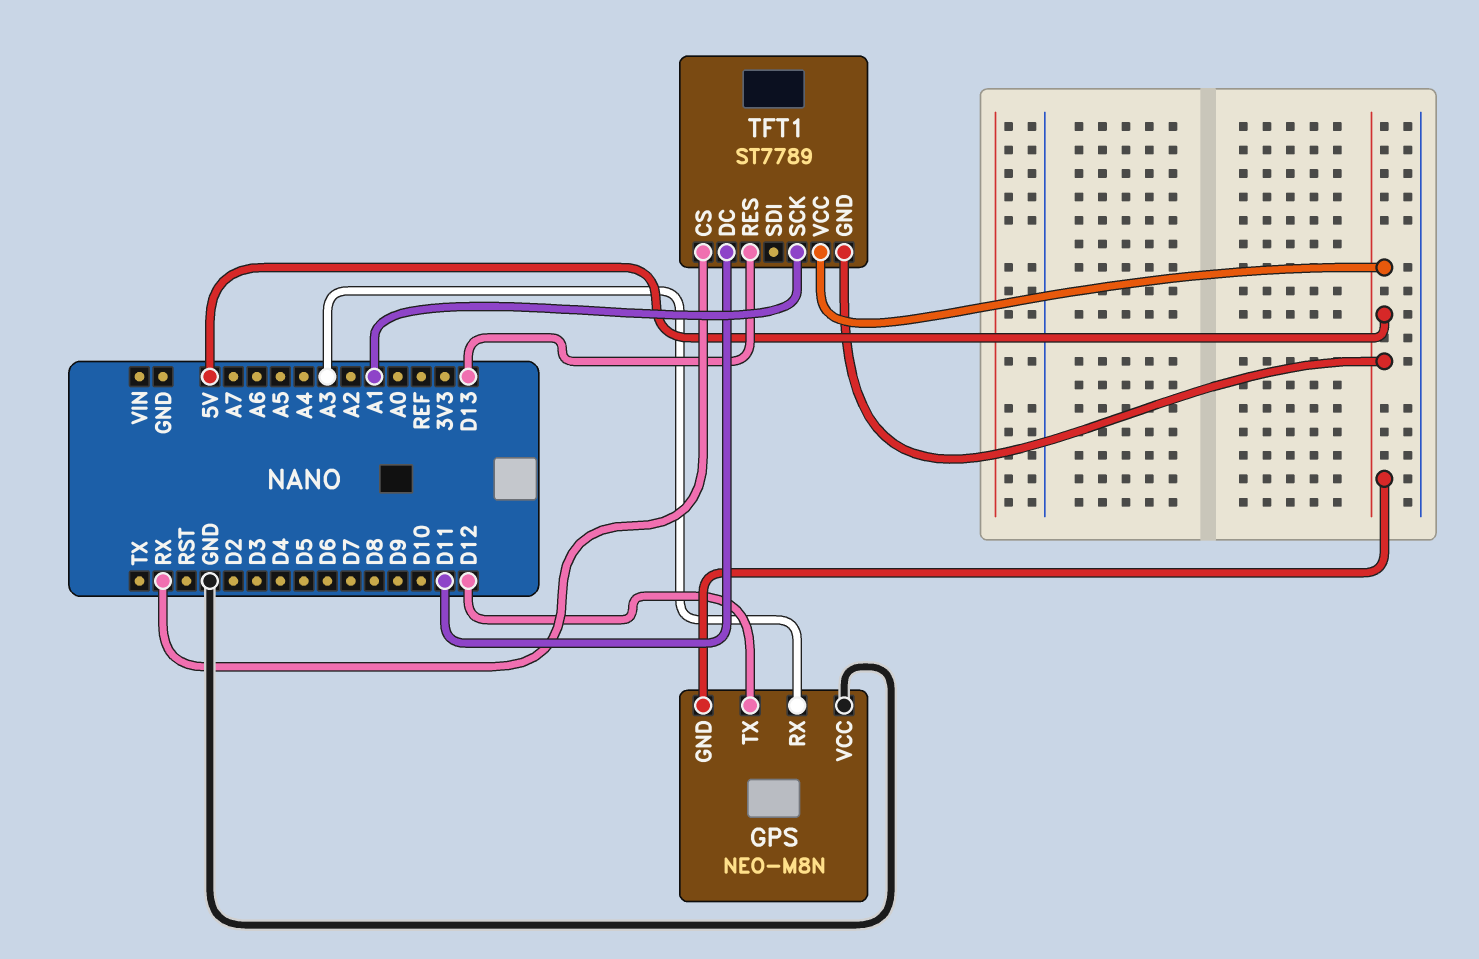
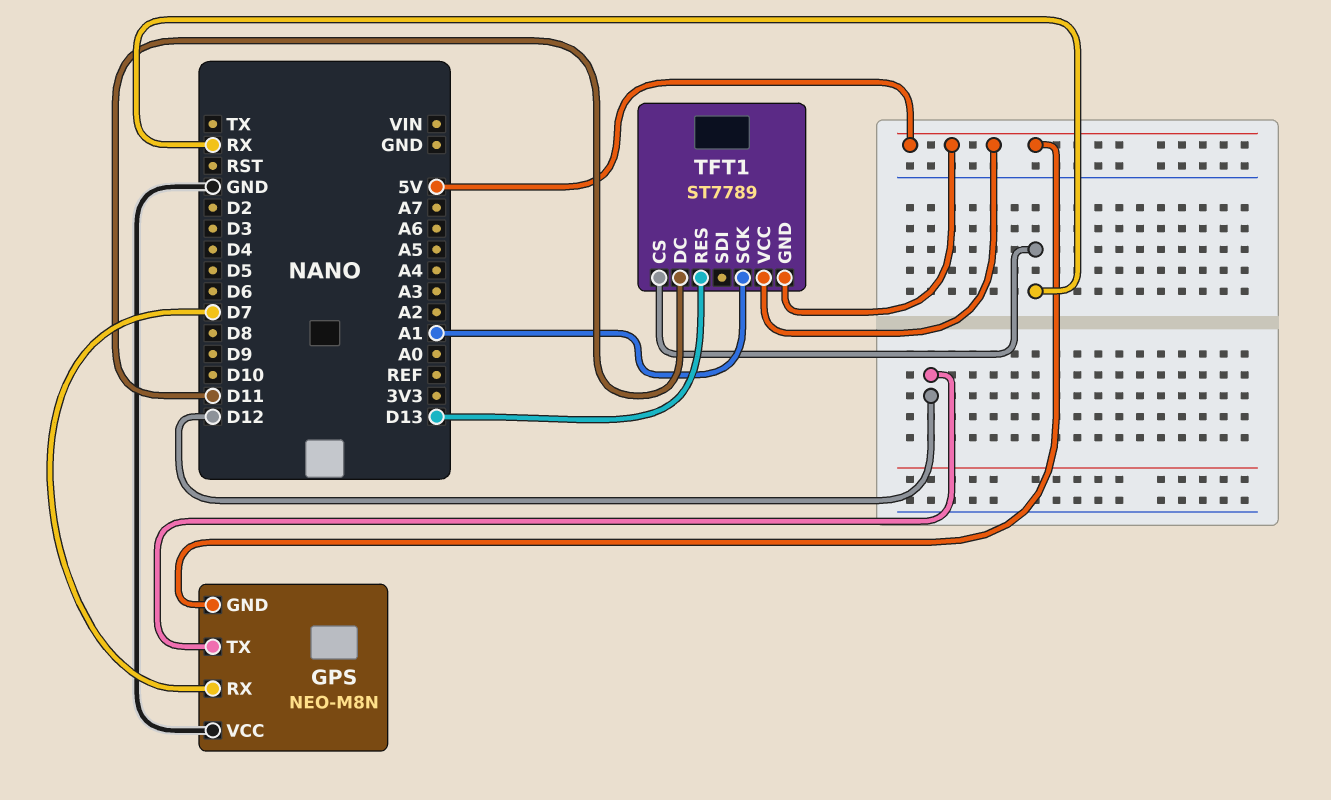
GPS pin RX: A3 -> D7

